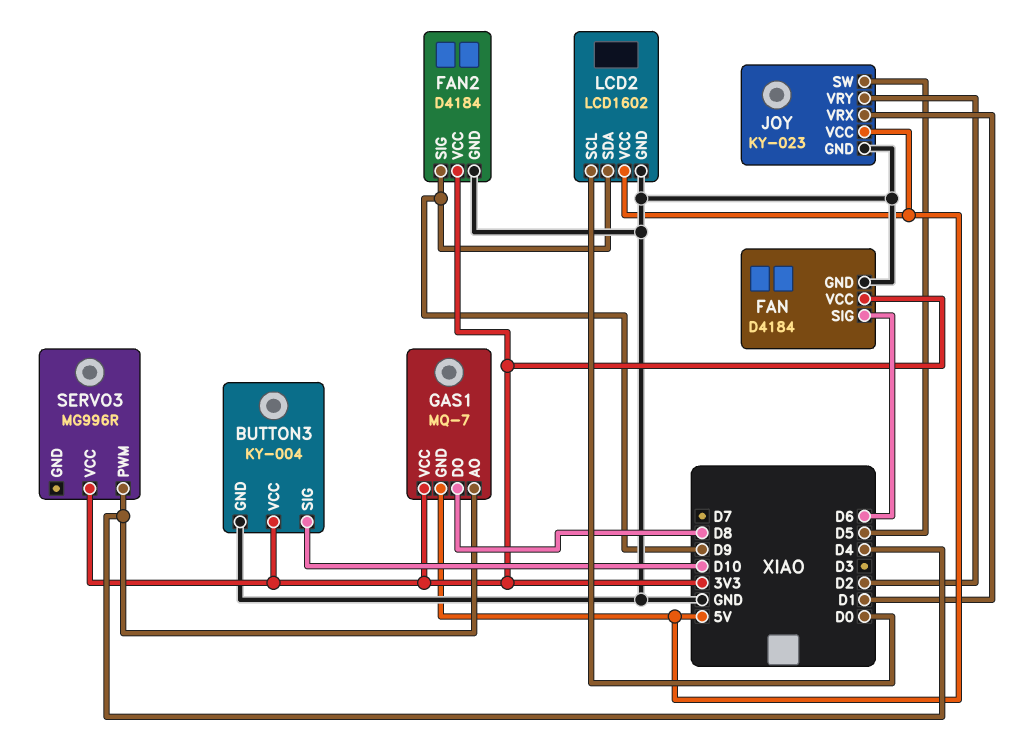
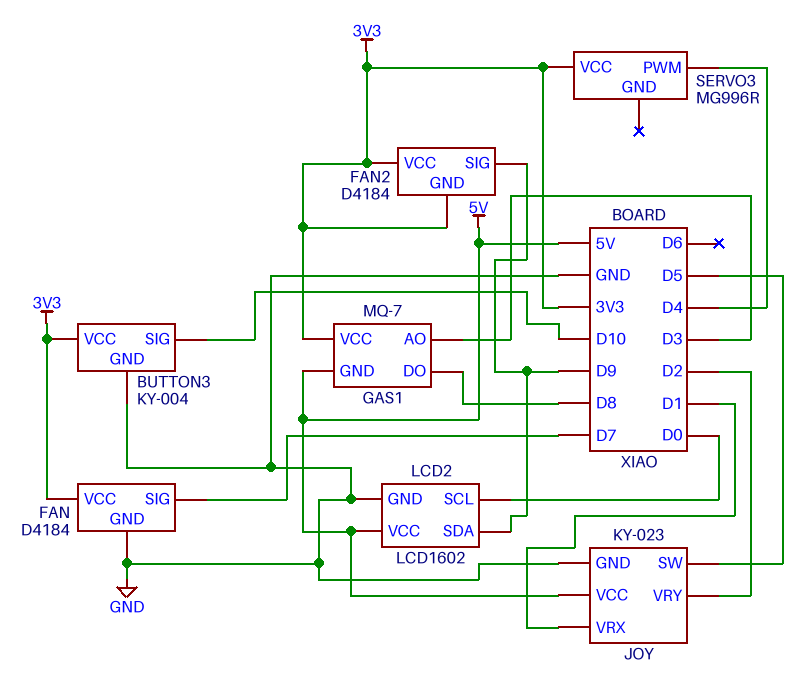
FAN pin SIG: D6 -> D7
FAN2 pin GND: GND -> 3V3
GAS1 pin AO: D4 -> D3

